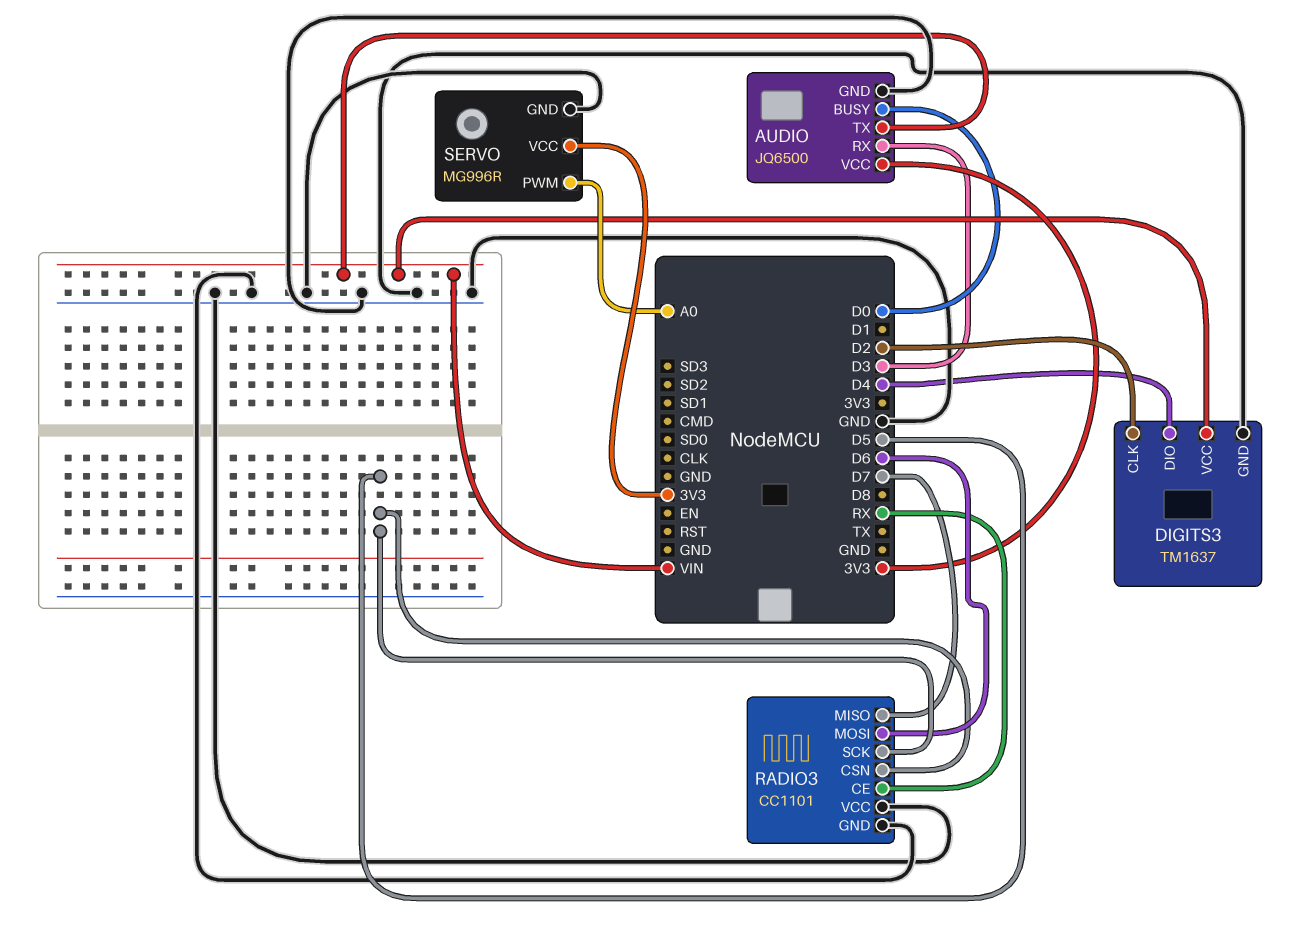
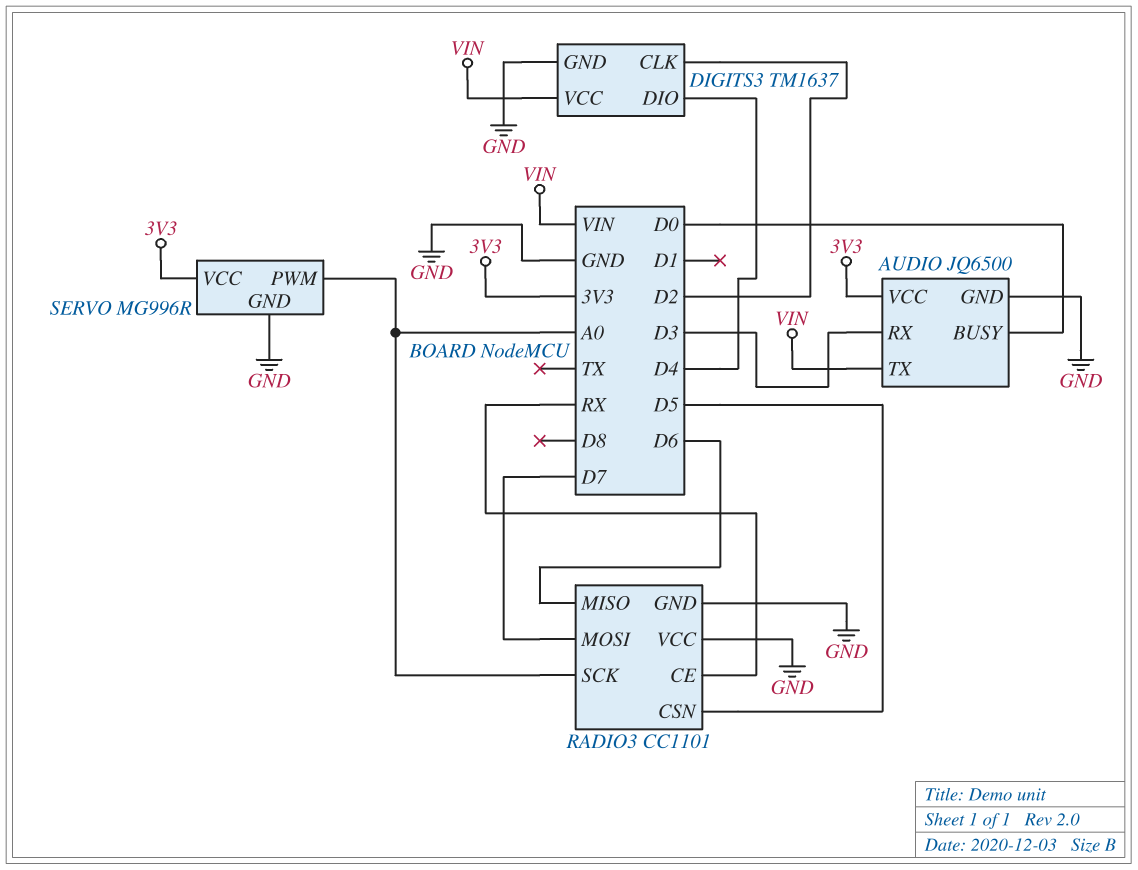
RADIO3 pin MISO: D7 -> D6
RADIO3 pin MOSI: D6 -> D7
RADIO3 pin SCK: D5 -> A0

